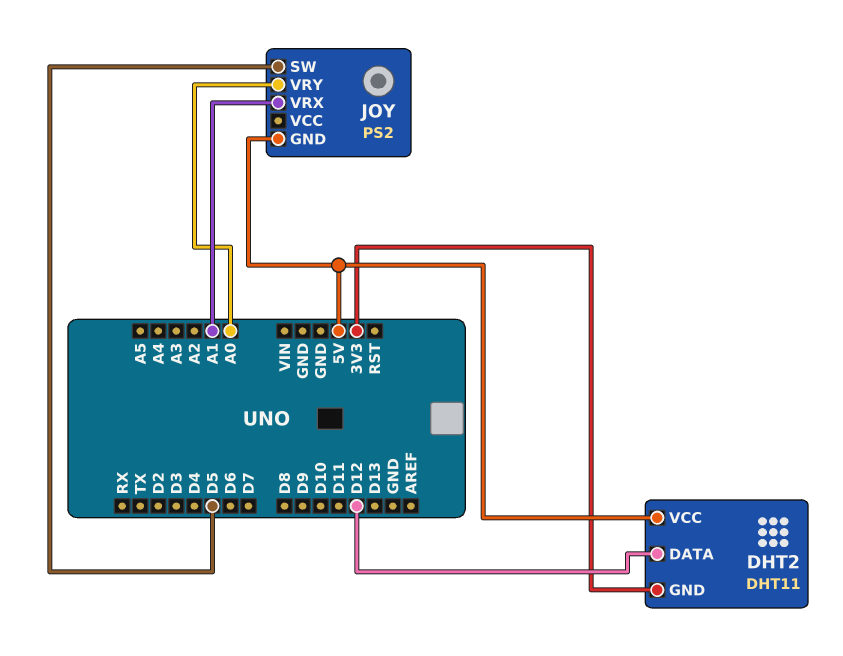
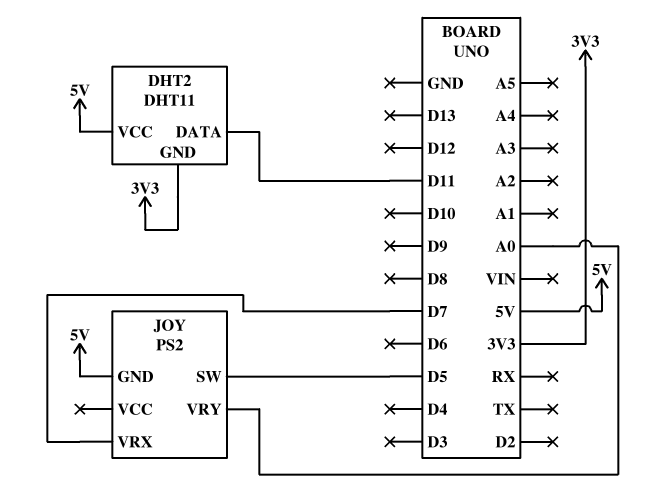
DHT2 pin DATA: D12 -> D11
JOY pin VRX: A1 -> D7

